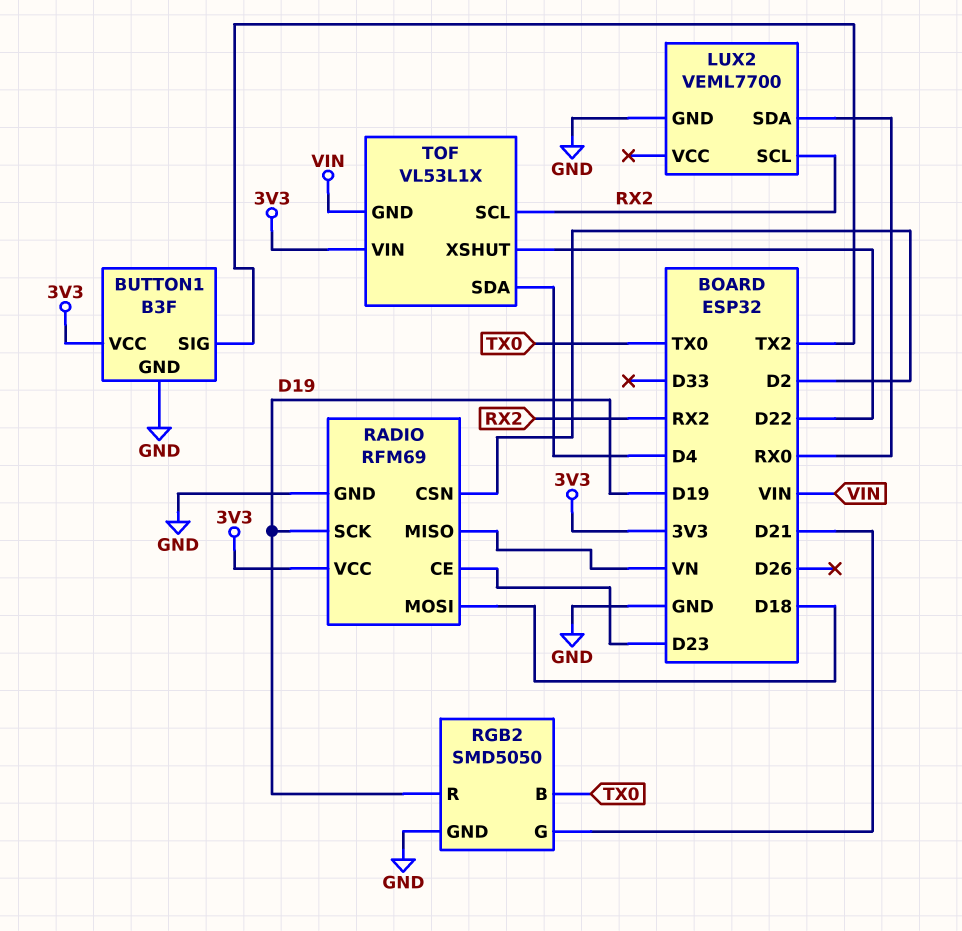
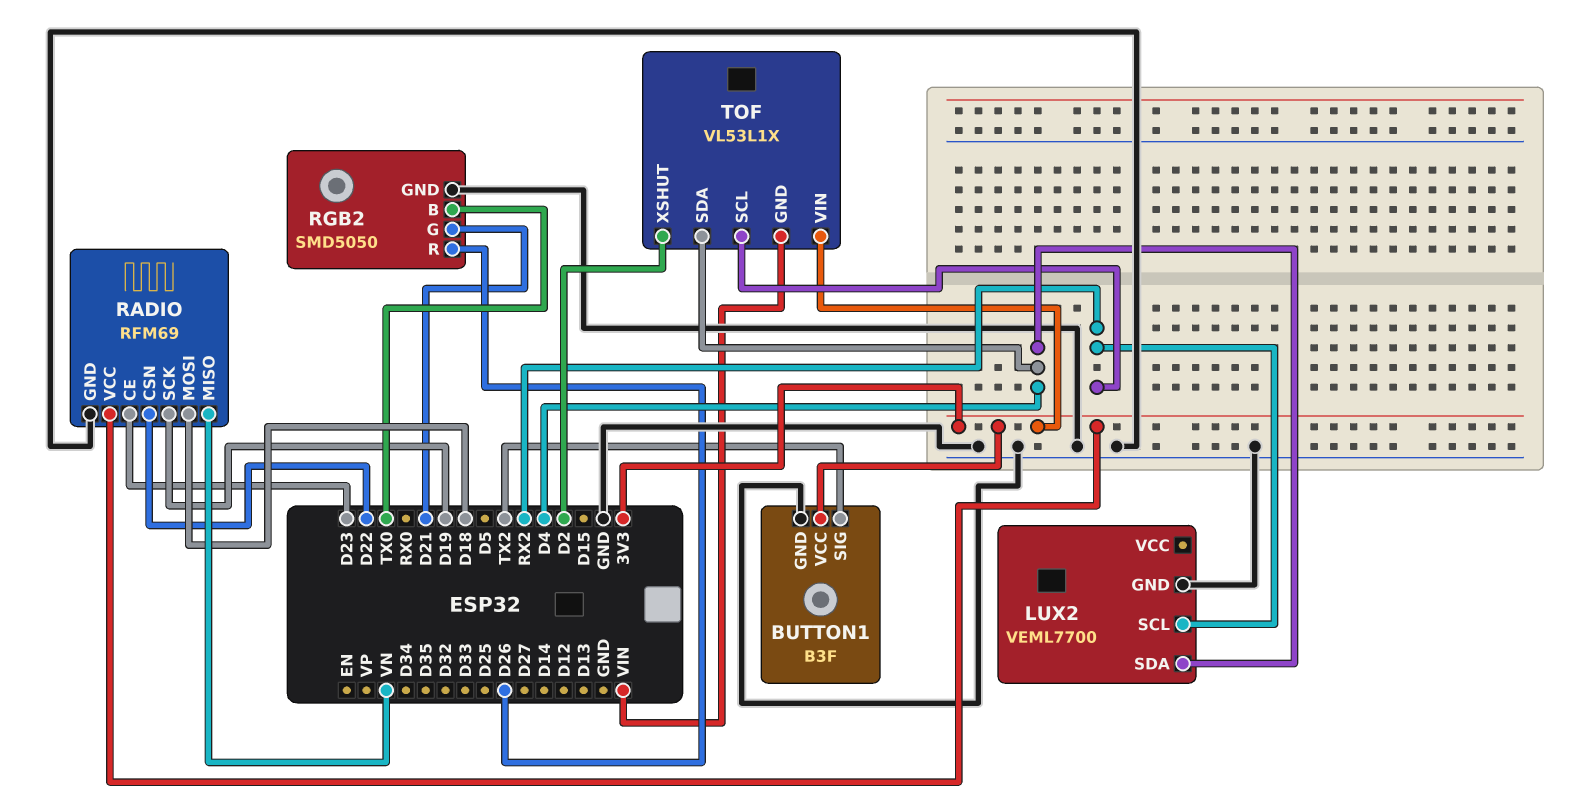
LUX2 pin SDA: RX0 -> D4
RADIO pin CSN: D2 -> D22
RGB2 pin R: D19 -> D26
TOF pin XSHUT: D22 -> D2

